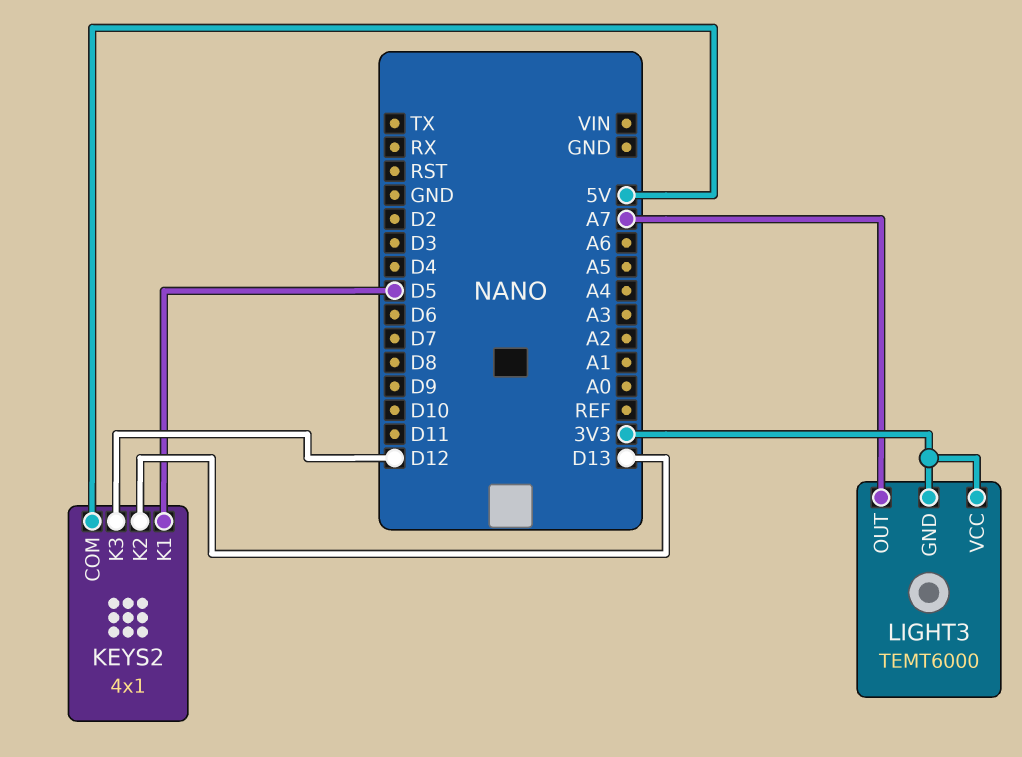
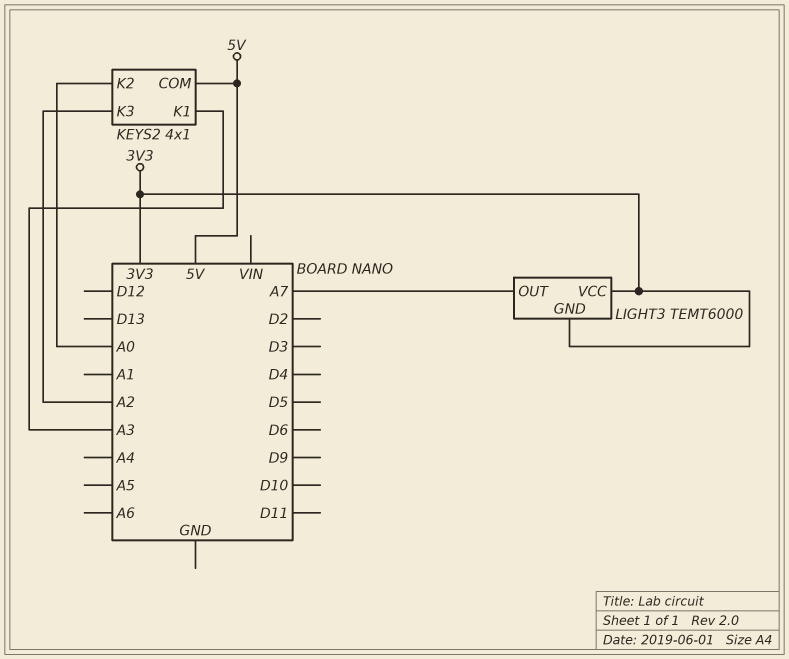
KEYS2 pin K1: D5 -> A3
KEYS2 pin K2: D13 -> A0
KEYS2 pin K3: D12 -> A2

